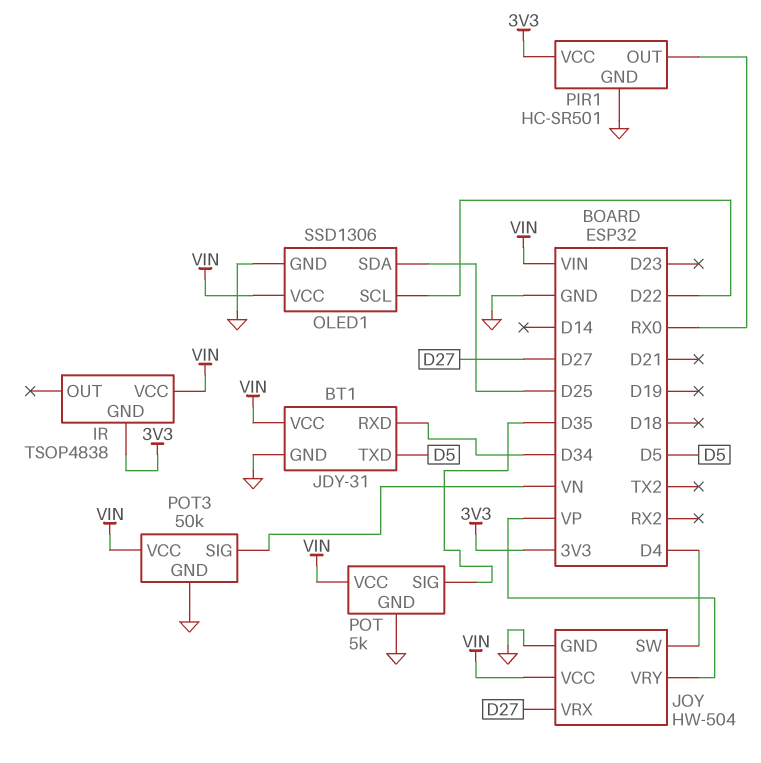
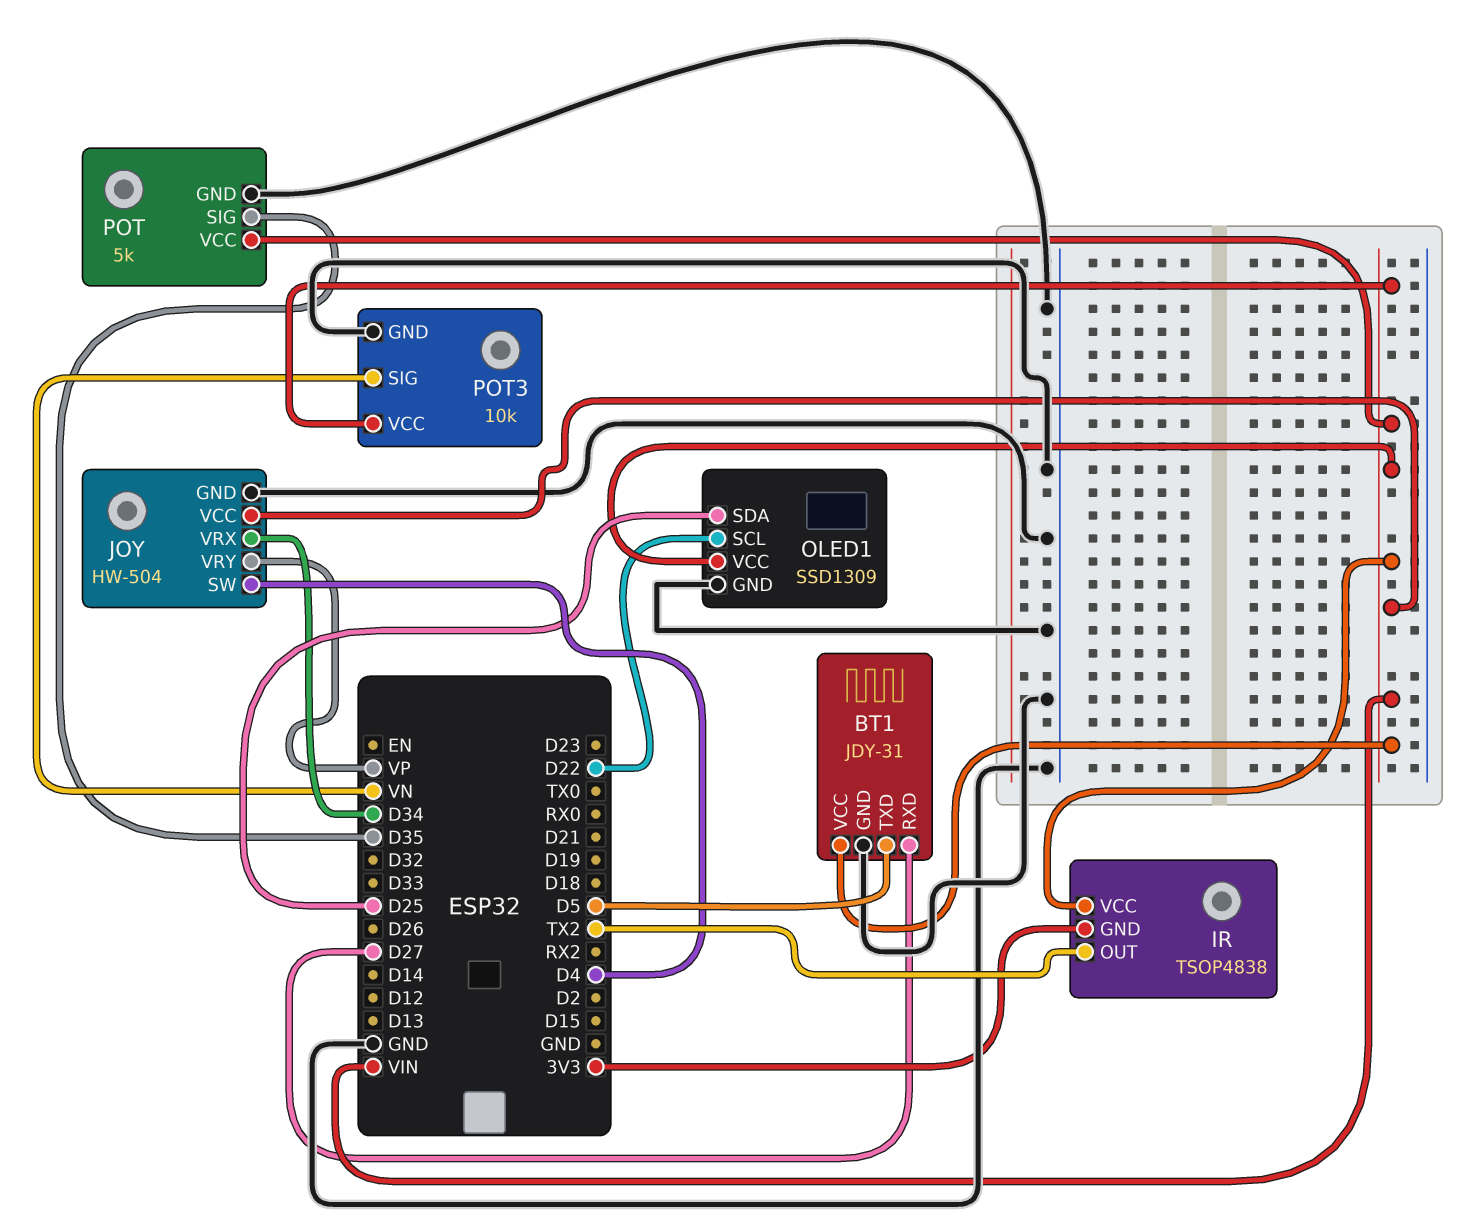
BT1 pin RXD: D34 -> D27
IR pin OUT: none -> TX2
JOY pin VRX: D27 -> D34
OLED1: SSD1306 -> SSD1309
PIR1: HC-SR501 -> none
PIR1 pin GND: GND -> none
PIR1 pin OUT: RX0 -> none
PIR1 pin VCC: 3V3 -> none
POT3: 50k -> 10k

